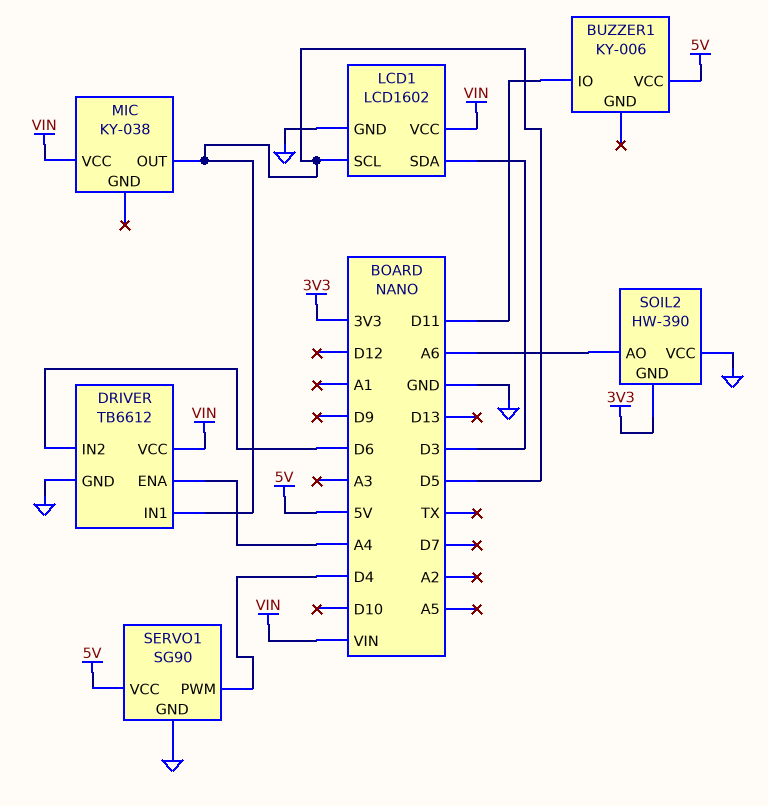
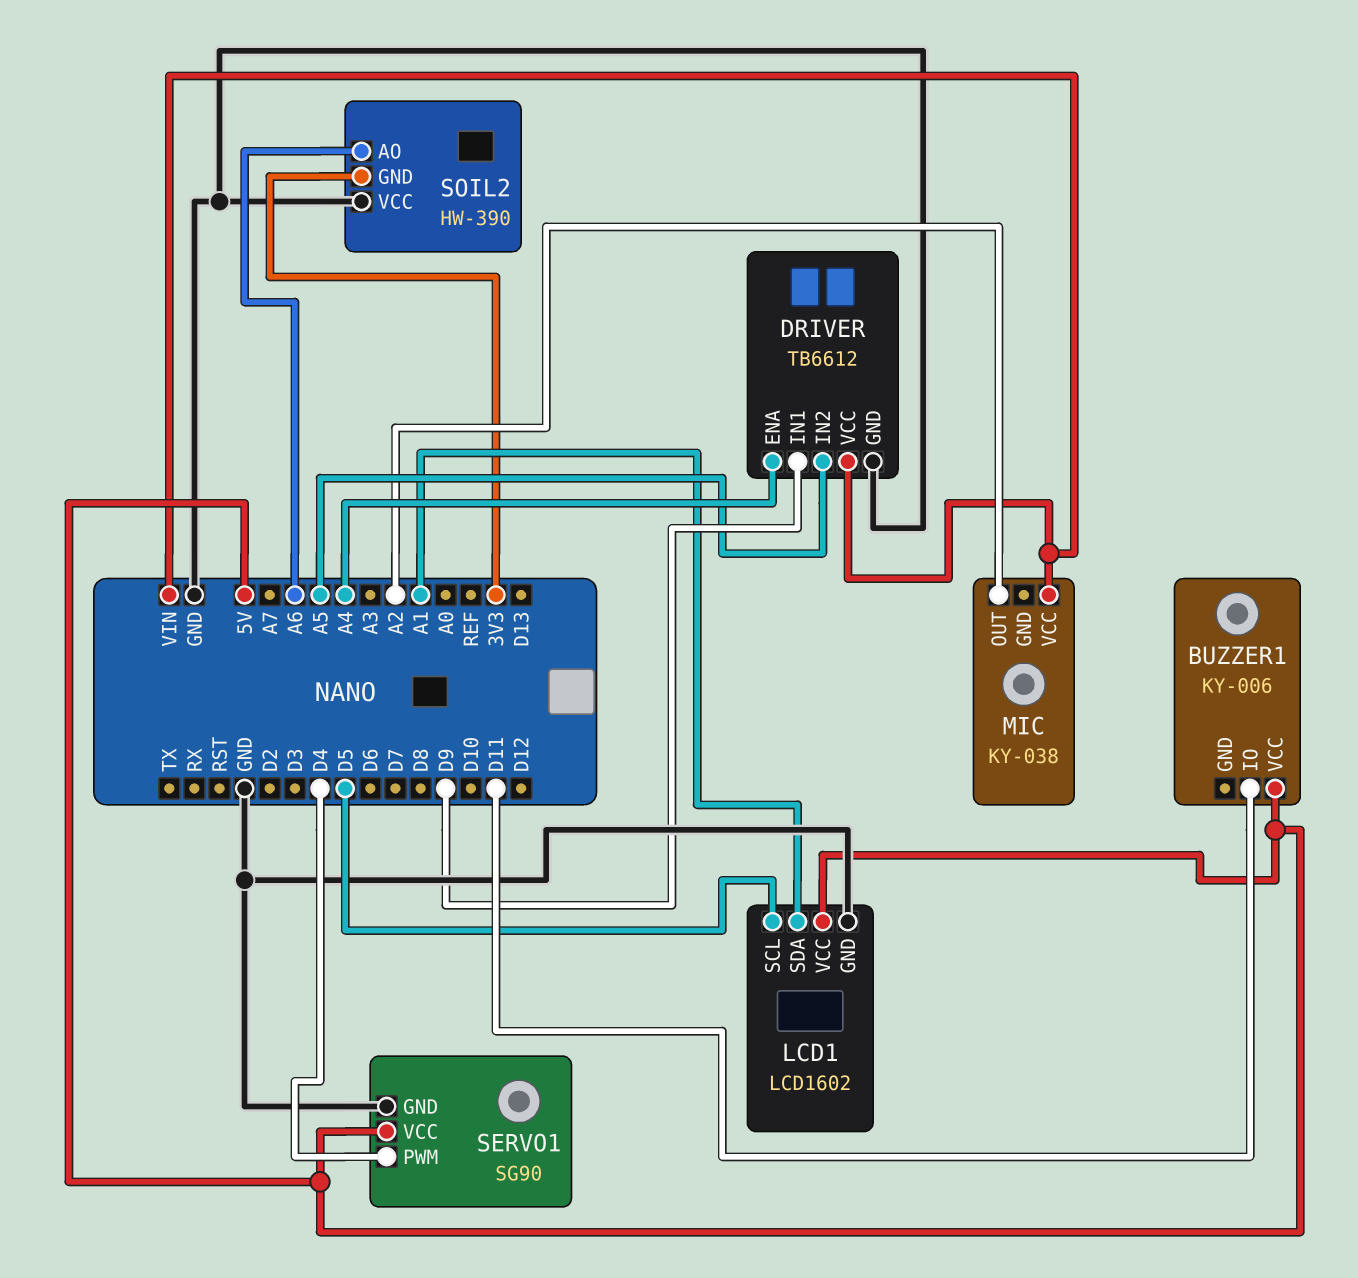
DRIVER pin IN1: D5 -> D9
DRIVER pin IN2: D6 -> A5
LCD1 pin SDA: D3 -> A1
LCD1 pin VCC: VIN -> 5V
MIC pin OUT: D5 -> A2

